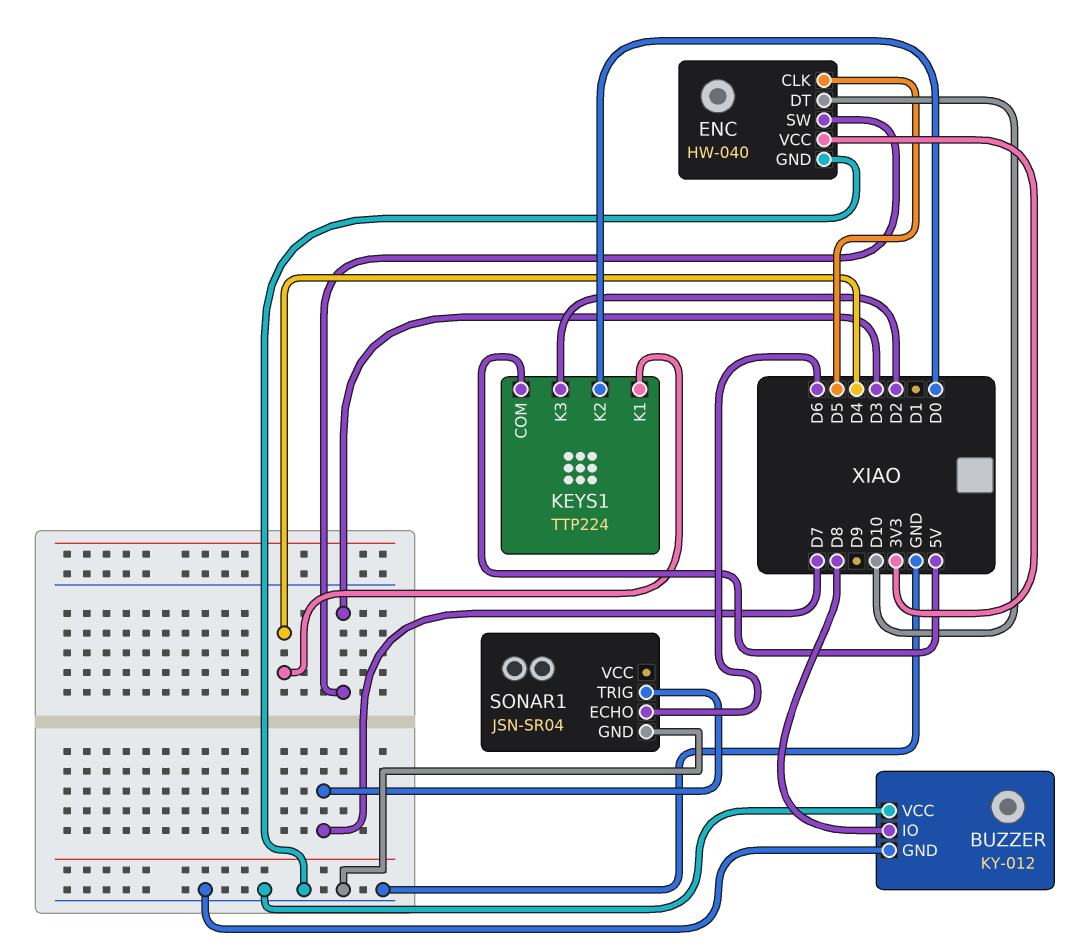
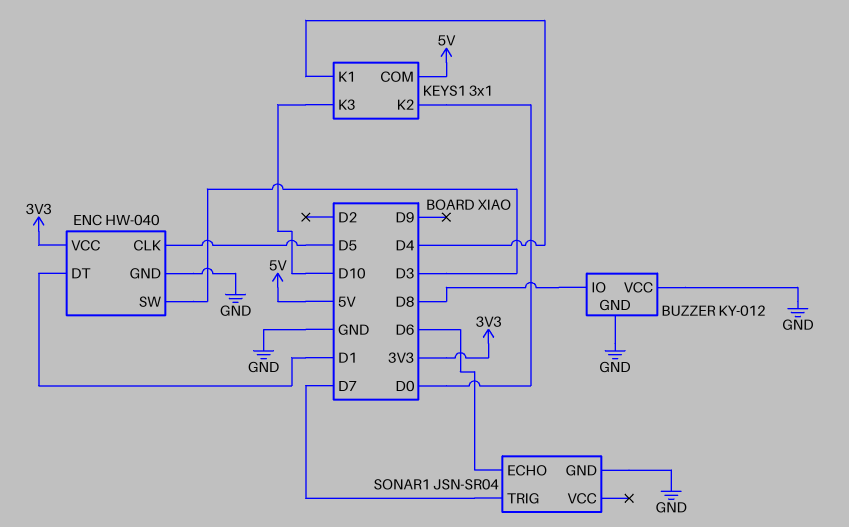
ENC pin DT: D10 -> D1
KEYS1: TTP224 -> 3x1
KEYS1 pin K3: D2 -> D10

